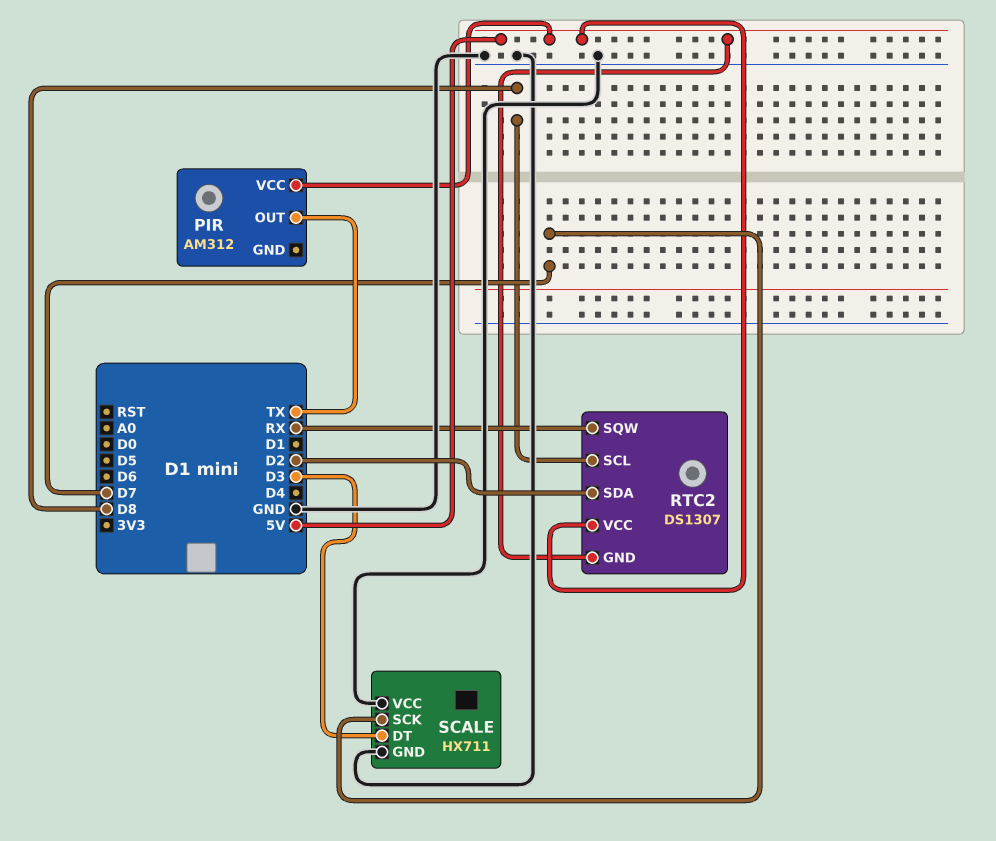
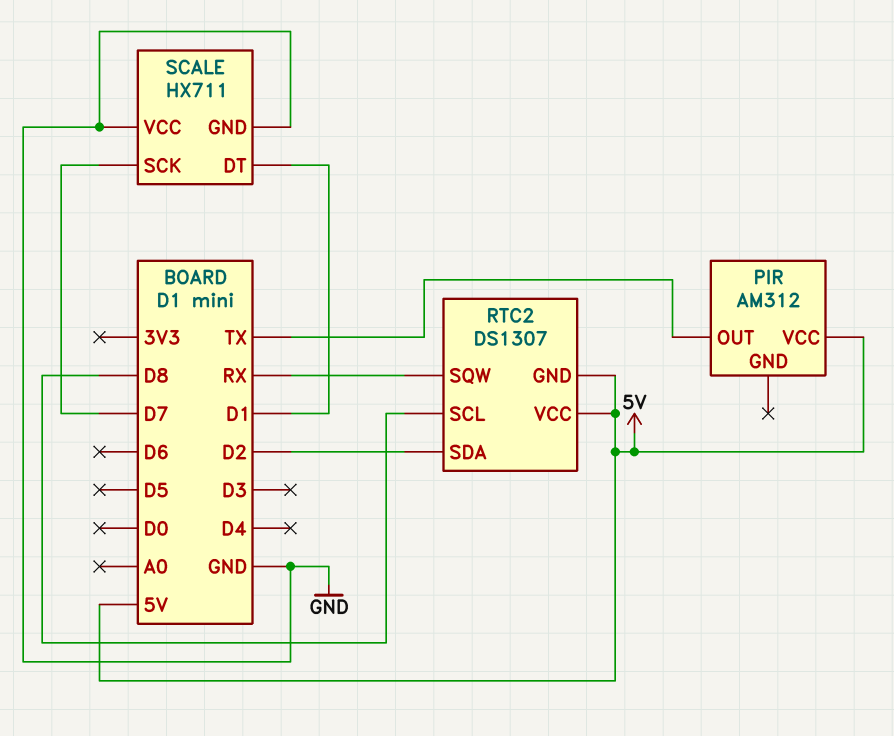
SCALE pin DT: D3 -> D1

